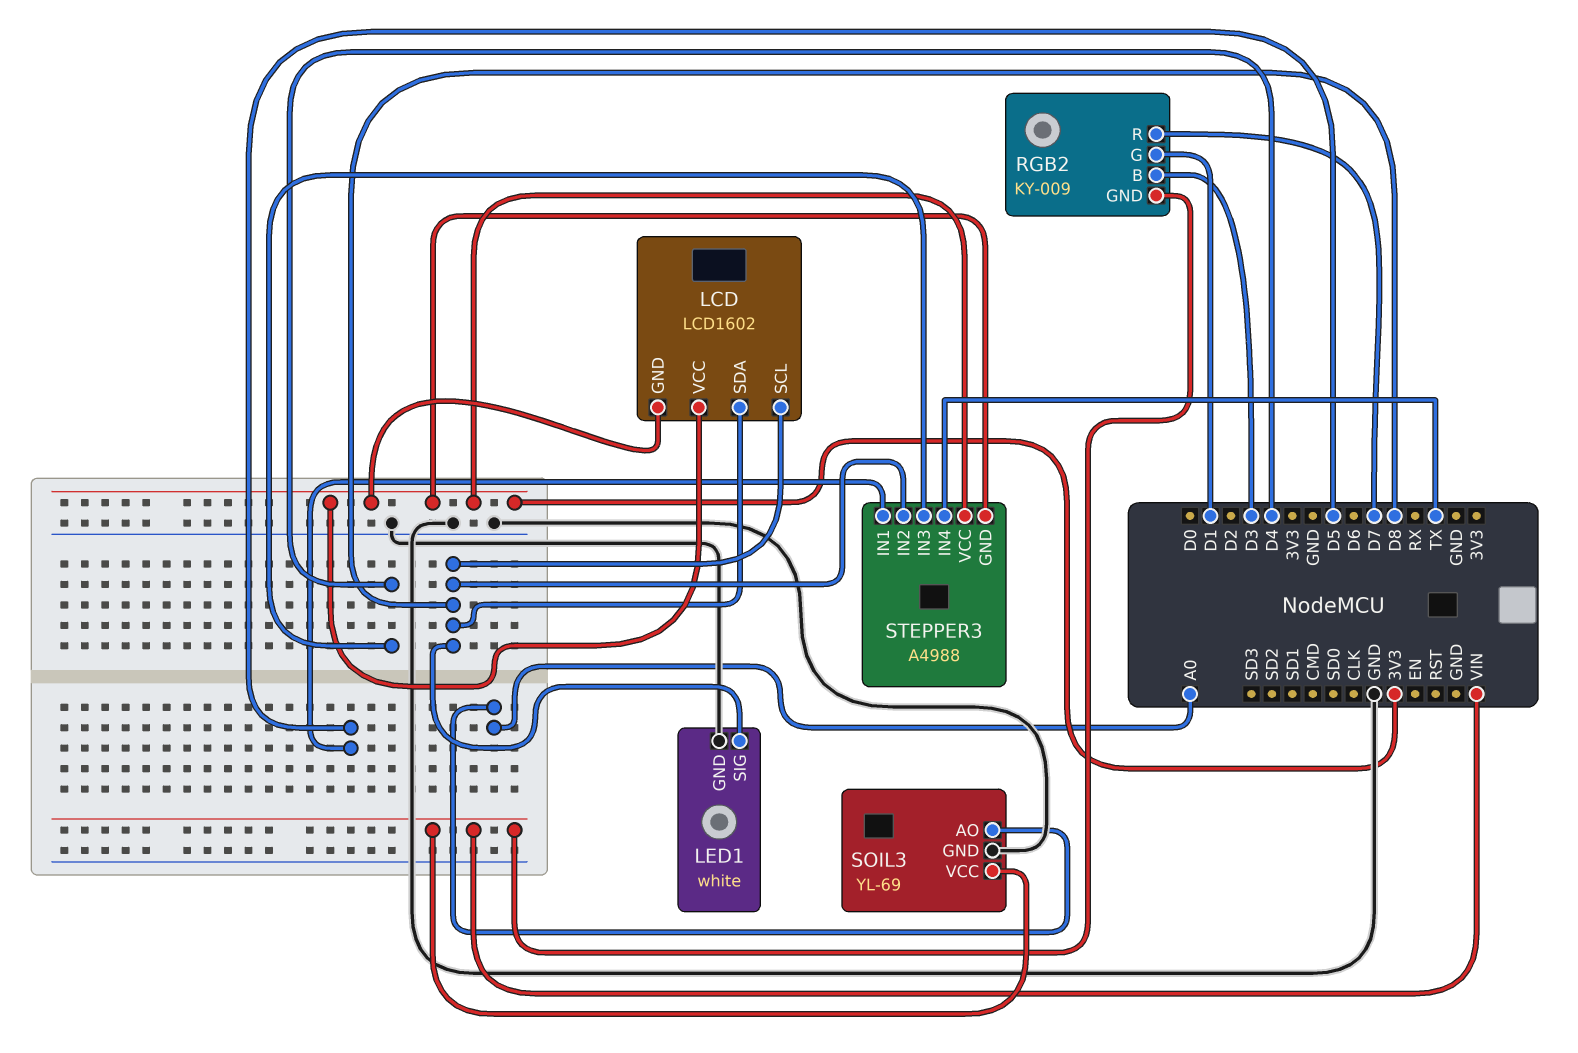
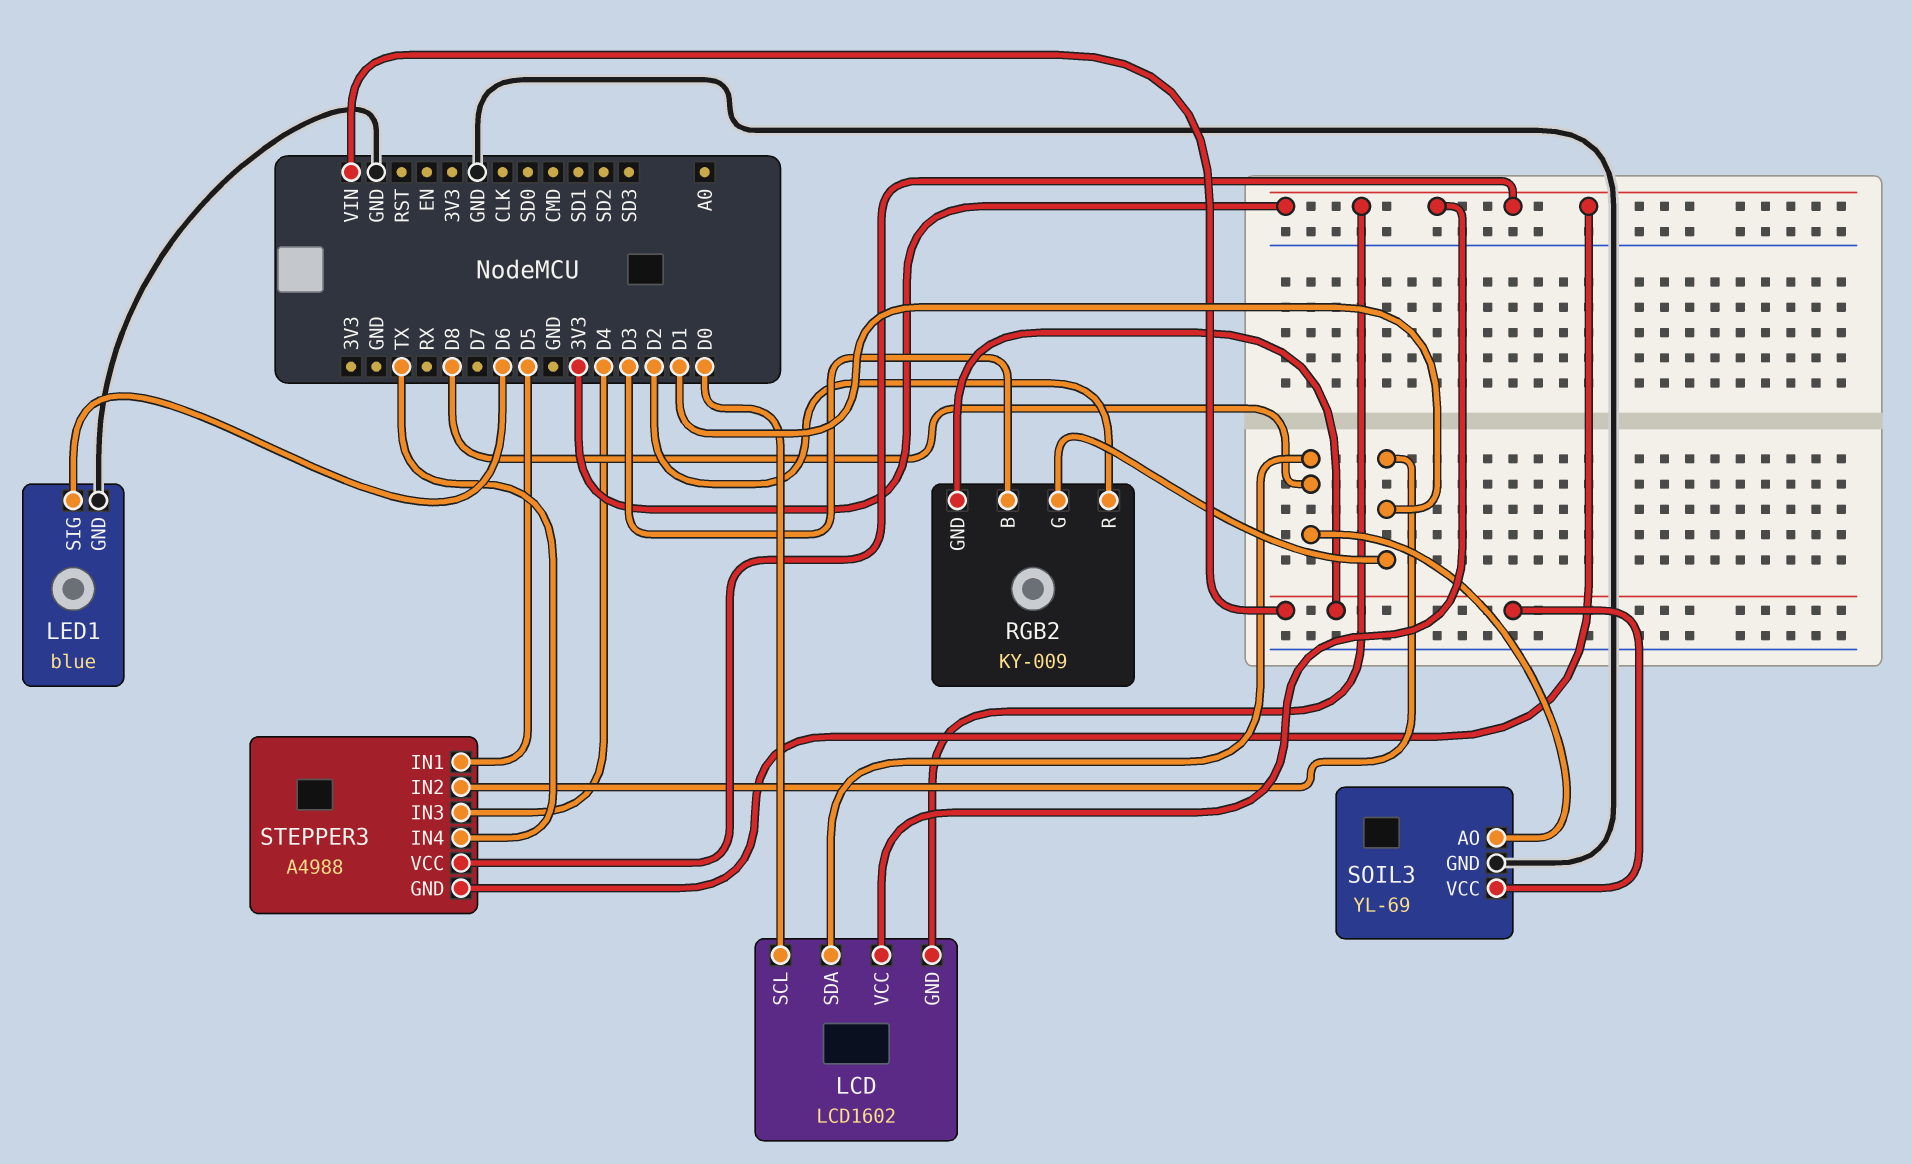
LCD pin SCL: D8 -> D0
LED1: white -> blue
LED1 pin SIG: D8 -> D6
RGB2 pin R: D7 -> D2
SOIL3 pin AO: A0 -> D8
STEPPER3 pin IN2: D8 -> D1

